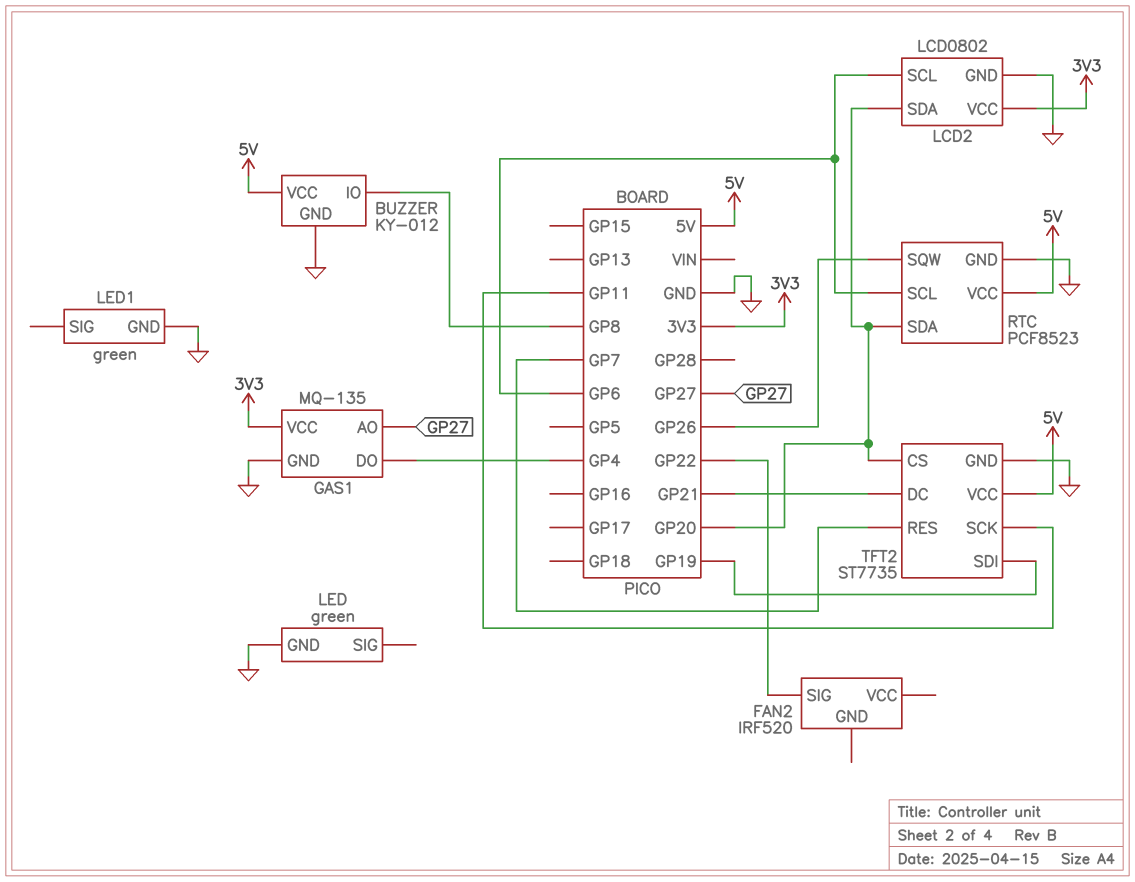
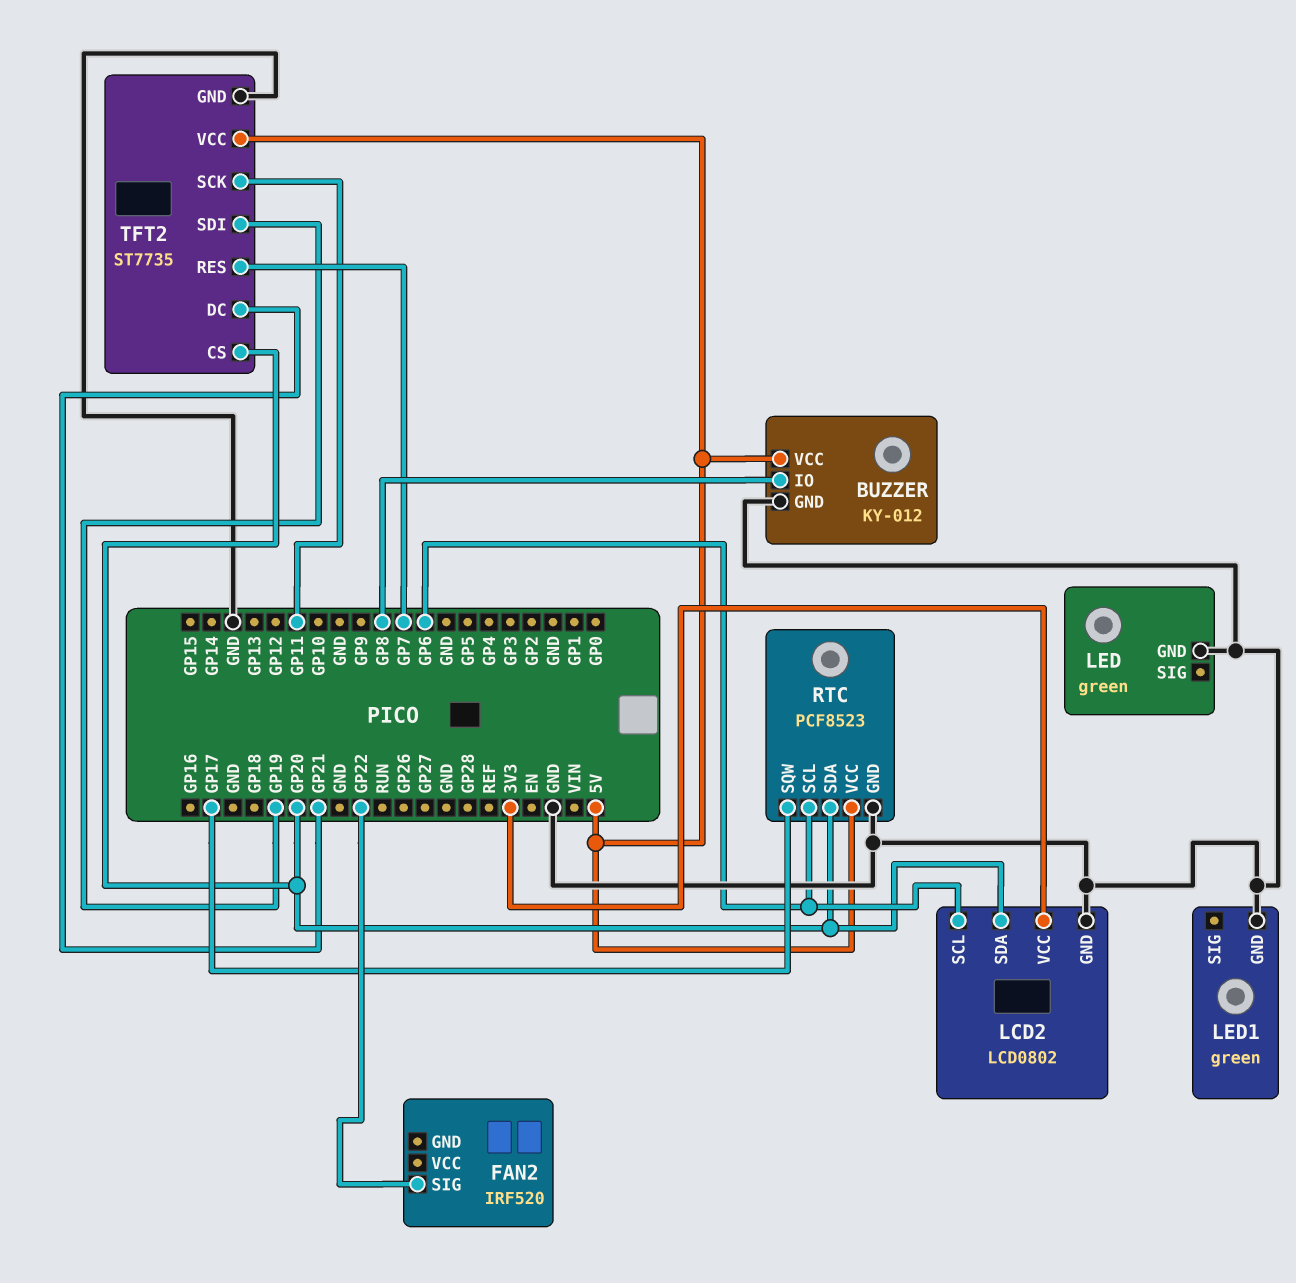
GAS1: MQ-135 -> none
GAS1 pin AO: GP27 -> none
GAS1 pin DO: GP4 -> none
GAS1 pin GND: GND -> none
GAS1 pin VCC: 3V3 -> none
RTC pin SQW: GP26 -> GP17

